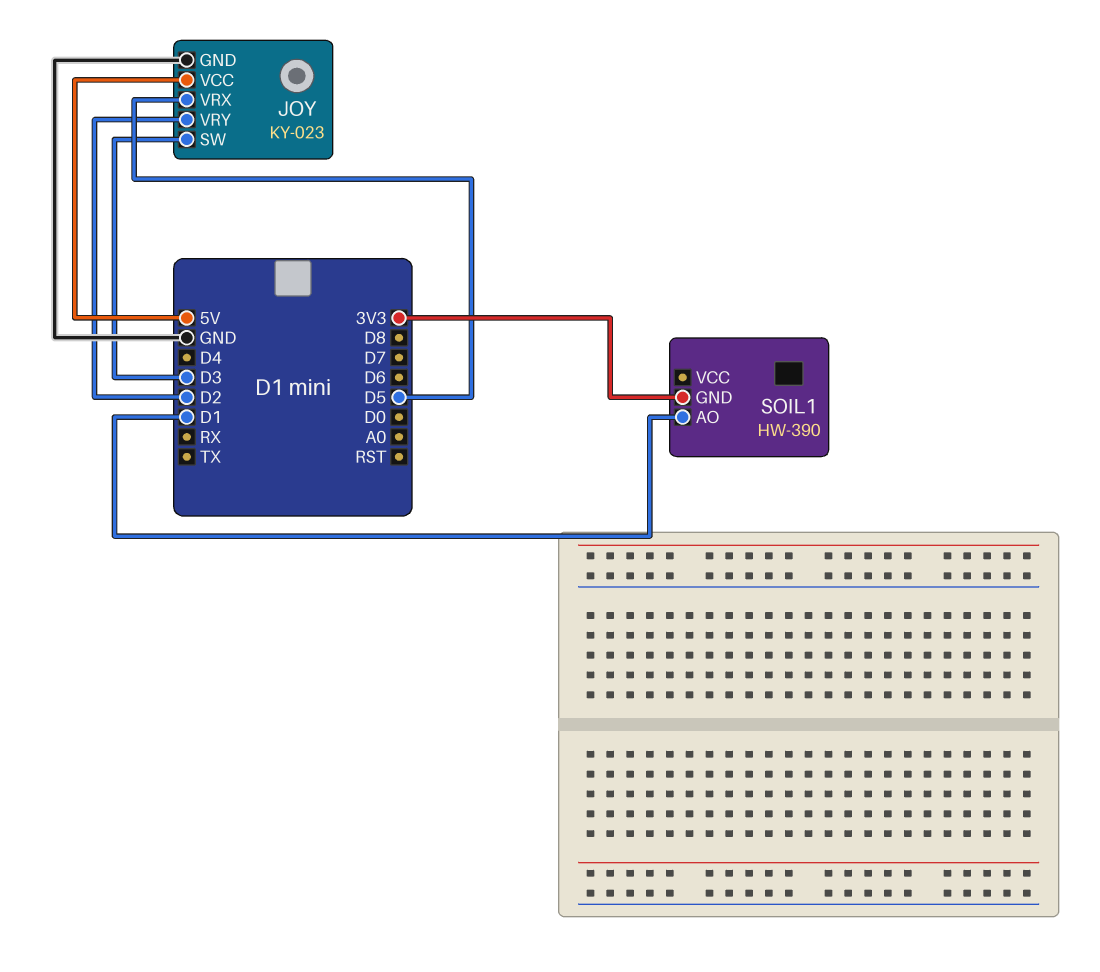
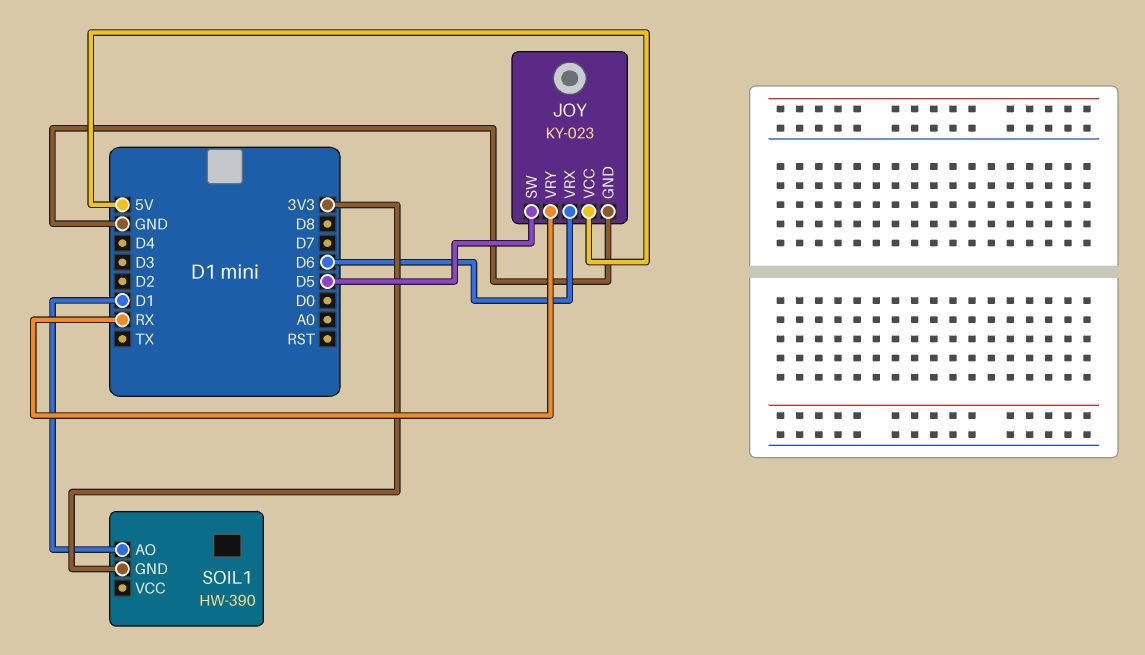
JOY pin SW: D3 -> D5
JOY pin VRX: D5 -> D6
JOY pin VRY: D2 -> RX

